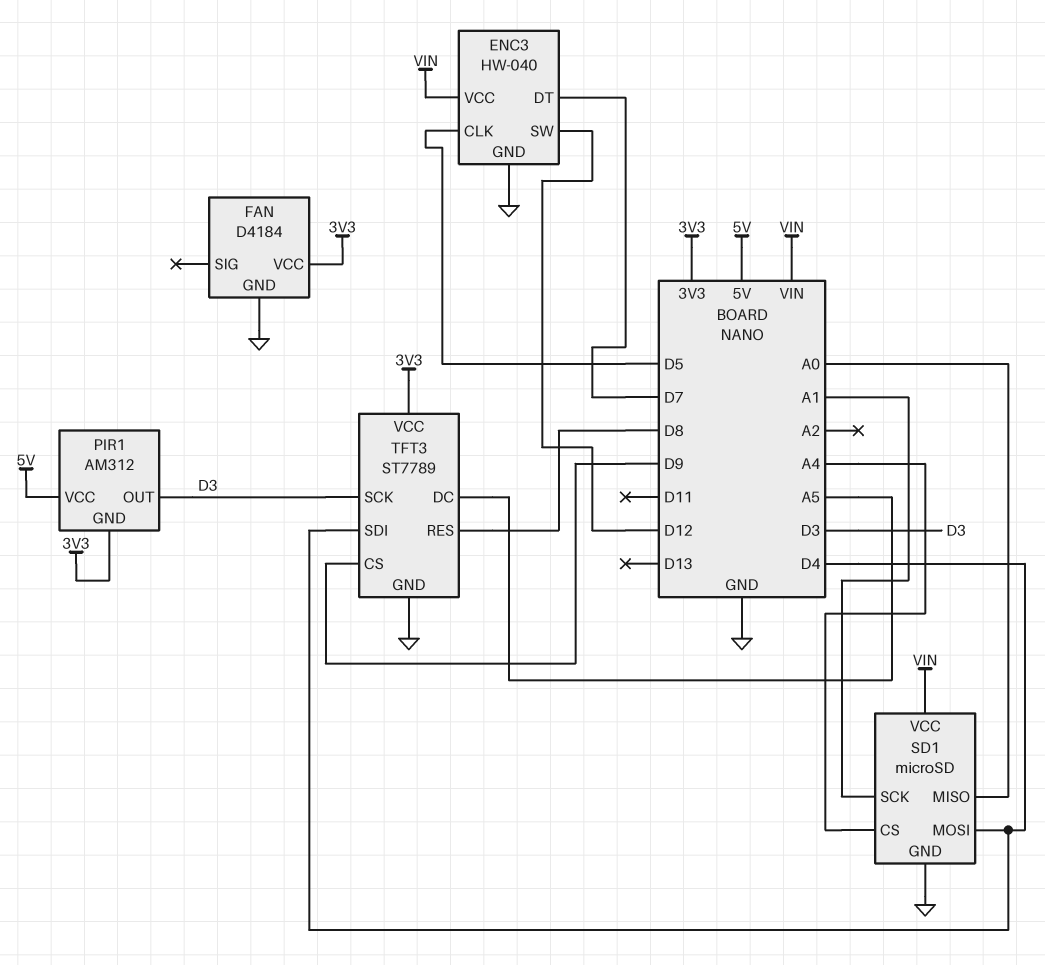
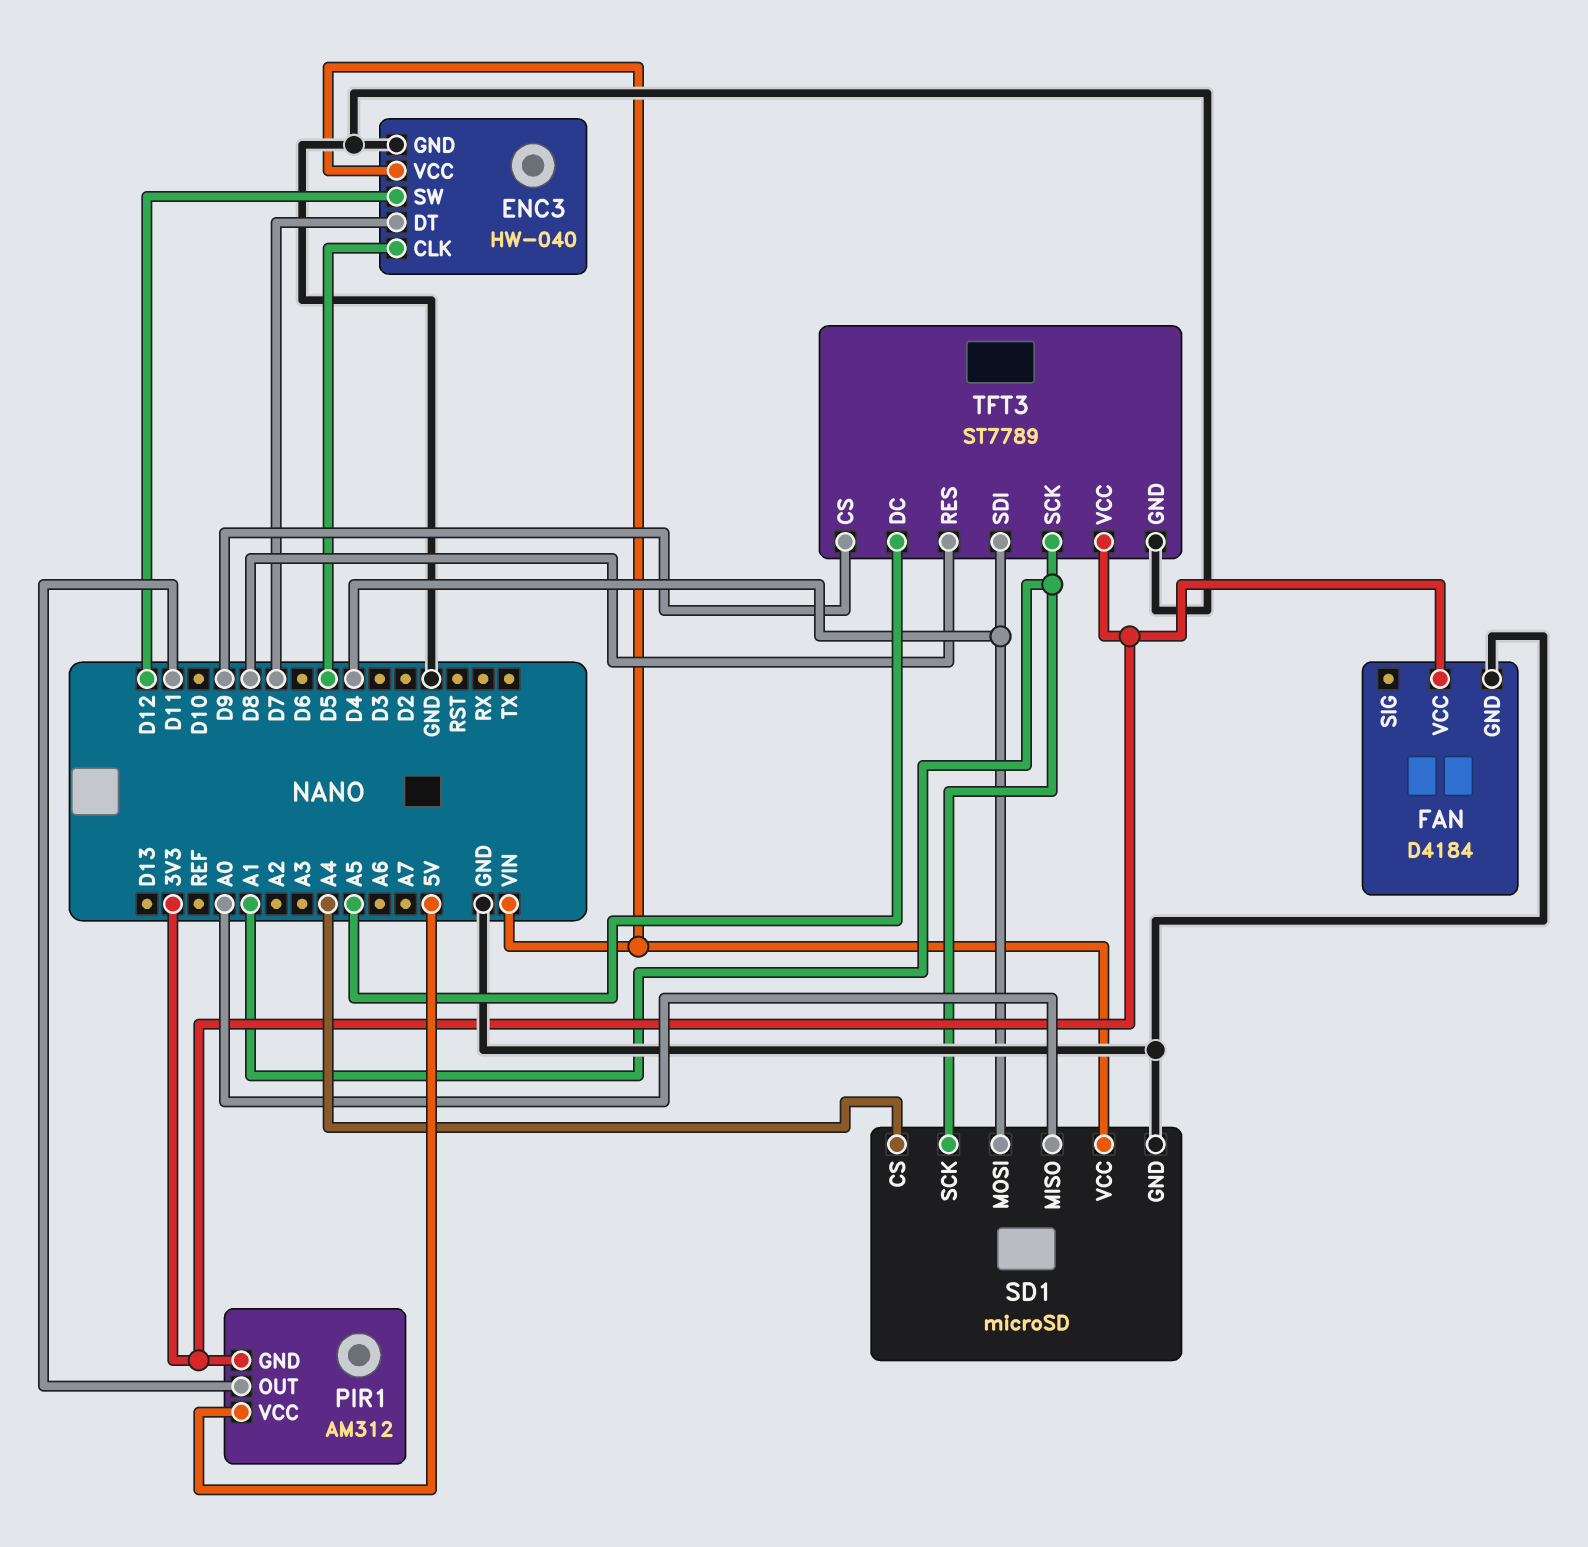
PIR1 pin OUT: D3 -> D11
TFT3 pin SCK: D3 -> A1

